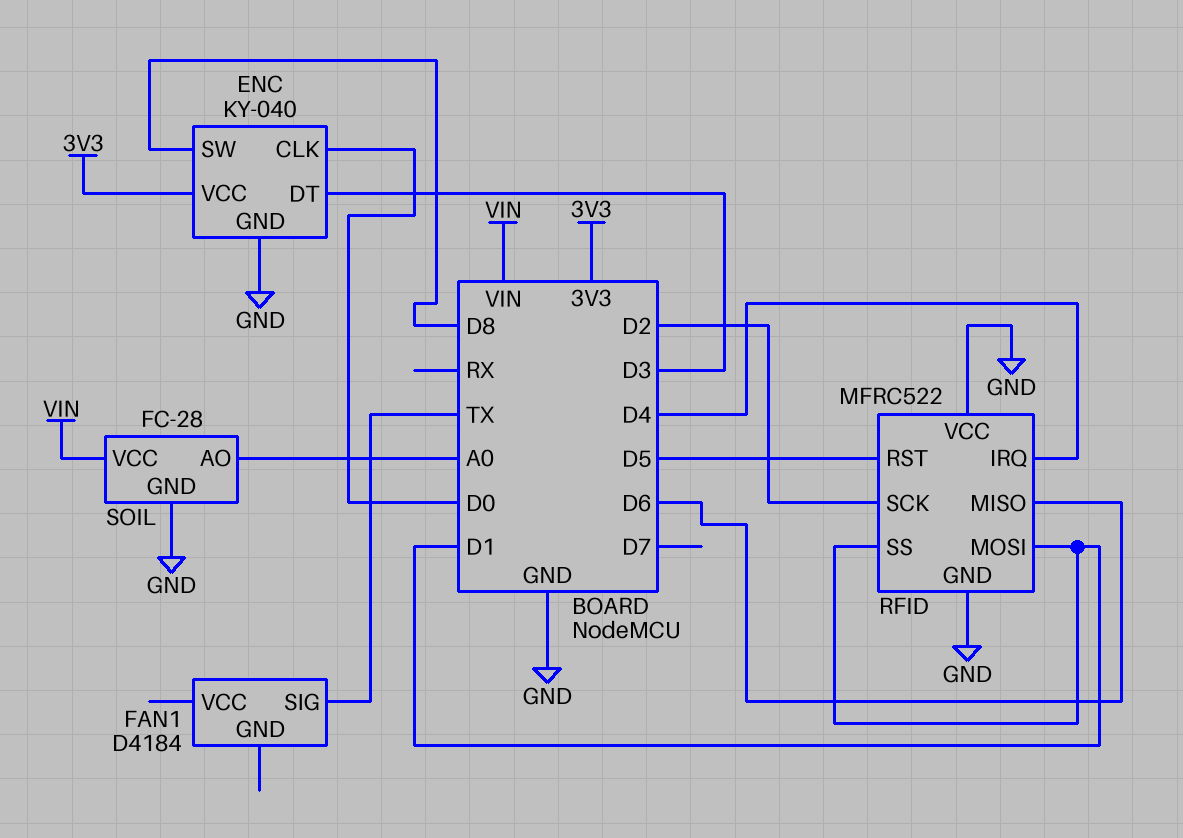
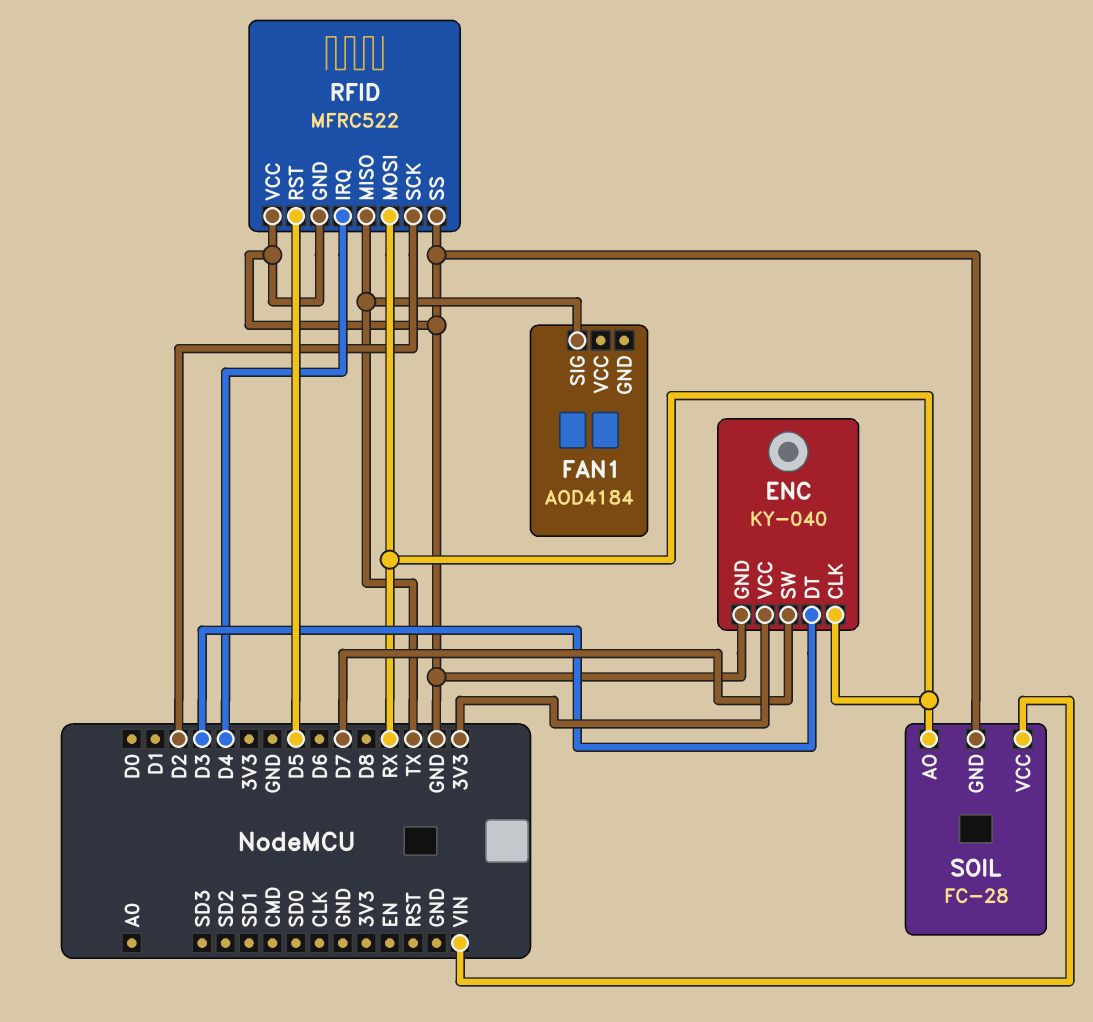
ENC pin CLK: D0 -> RX
ENC pin SW: D8 -> D7
FAN1: D4184 -> AOD4184
RFID pin MISO: D6 -> TX
RFID pin MOSI: D1 -> RX
RFID pin SS: D1 -> GND
SOIL pin AO: A0 -> RX

